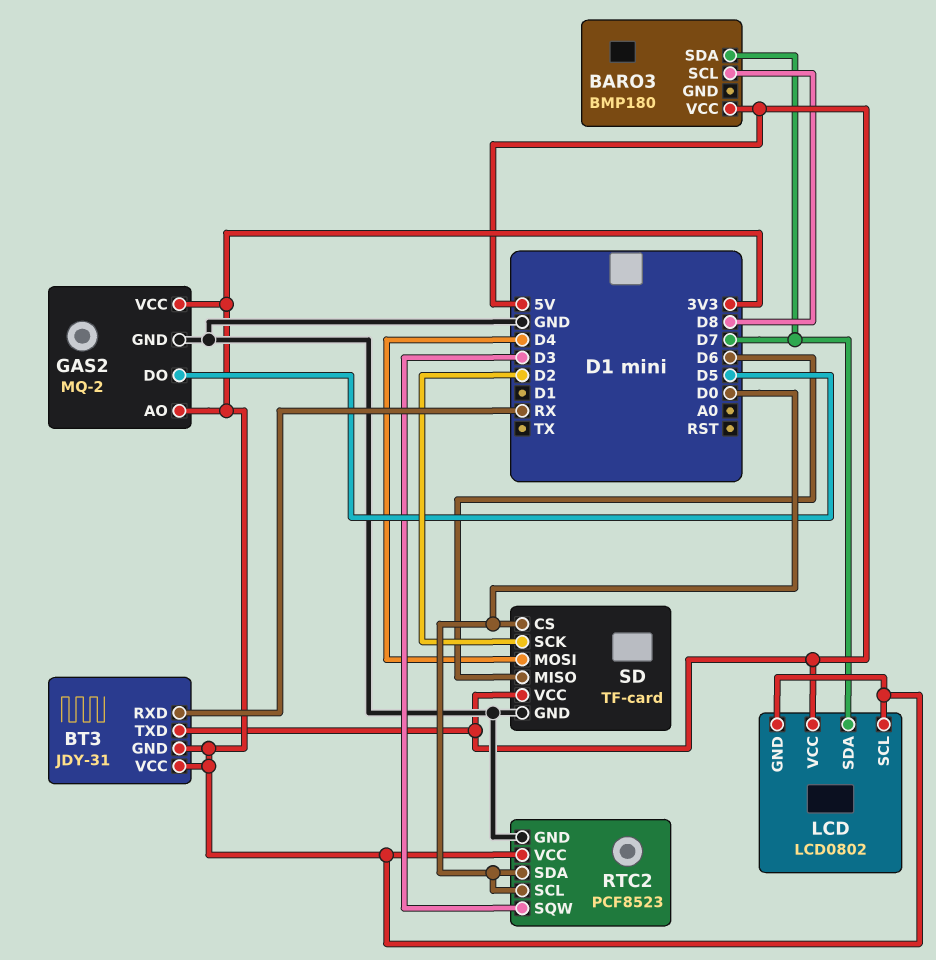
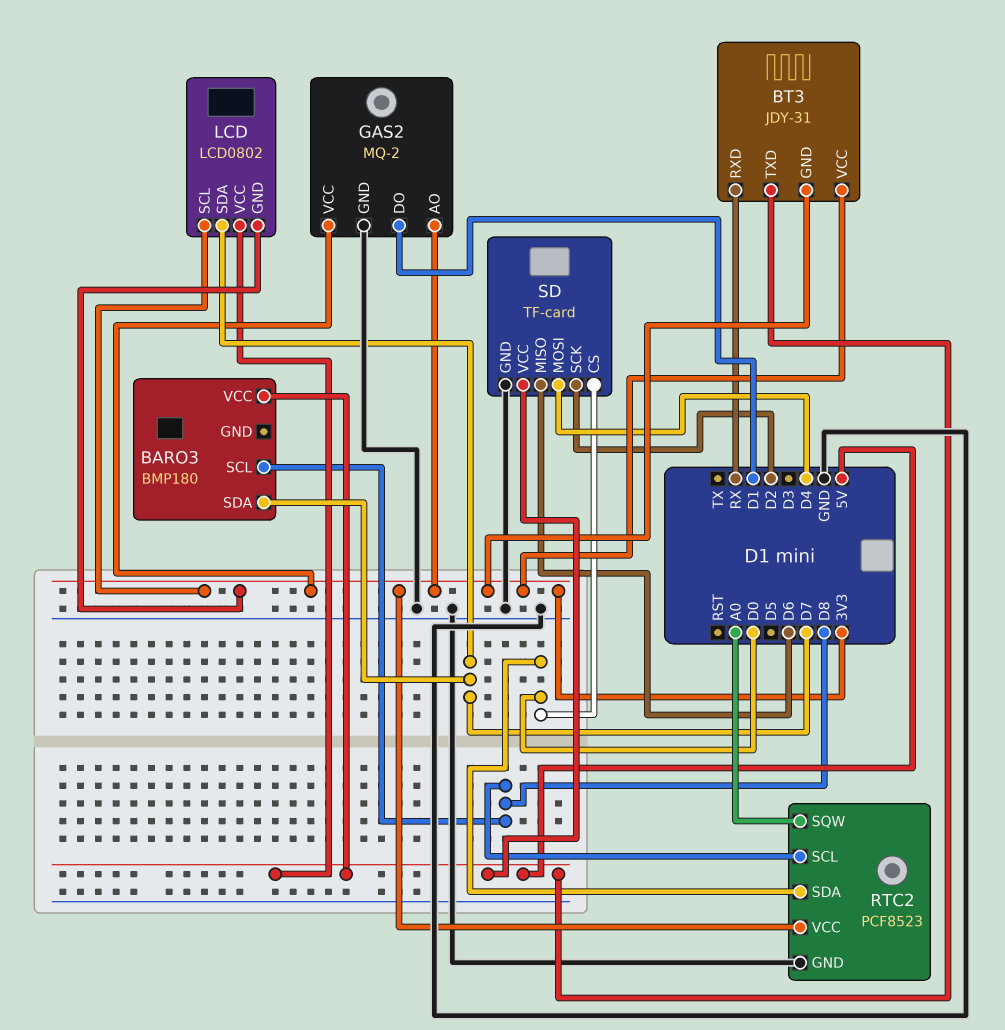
GAS2 pin DO: D5 -> D1
RTC2 pin SCL: D0 -> D8
RTC2 pin SQW: D3 -> A0

